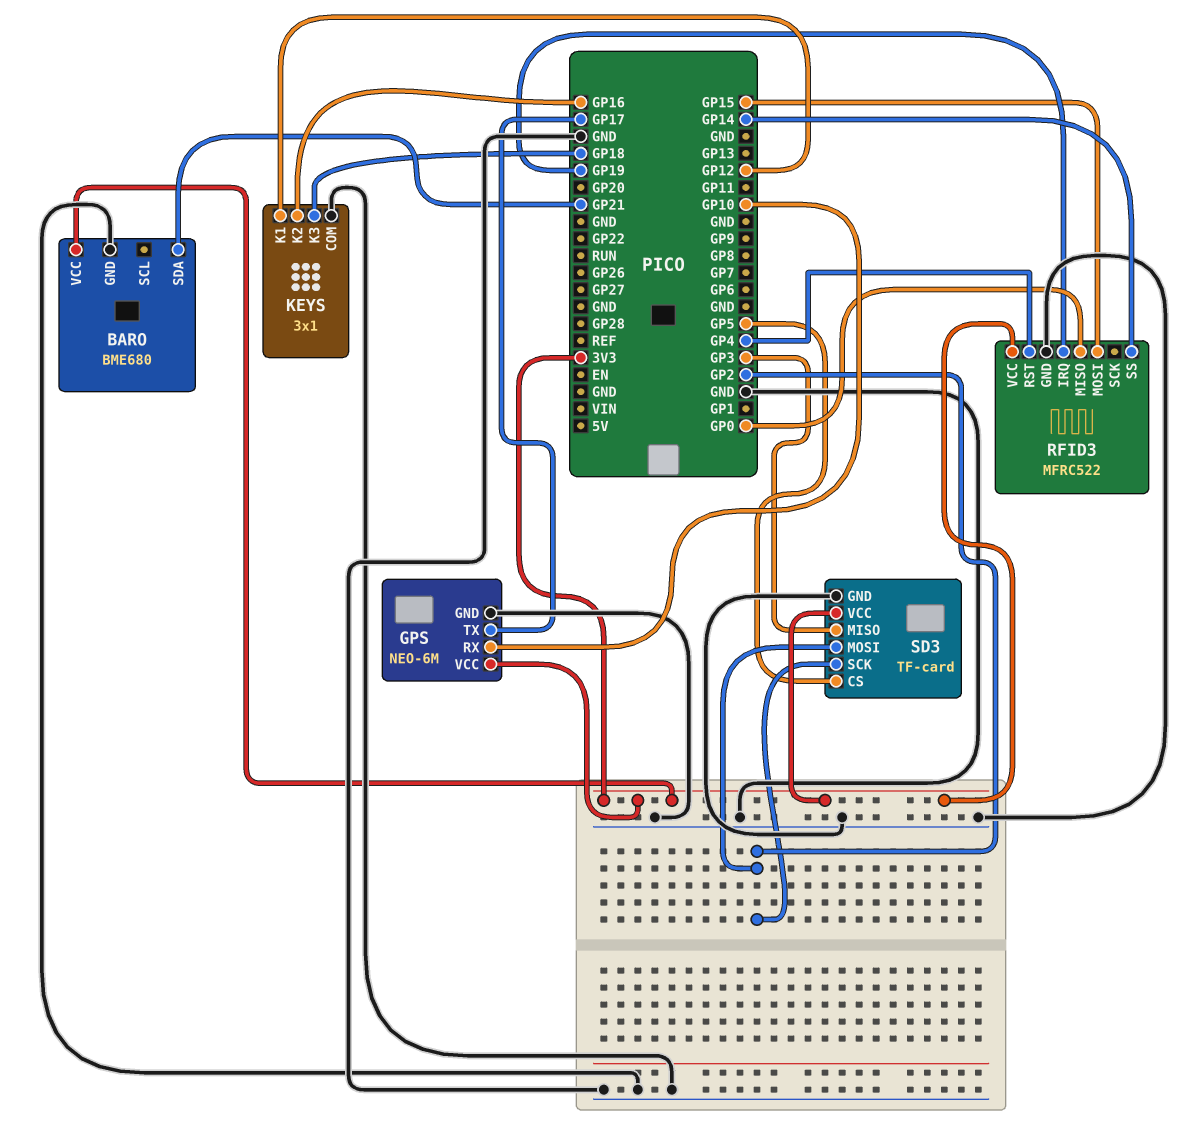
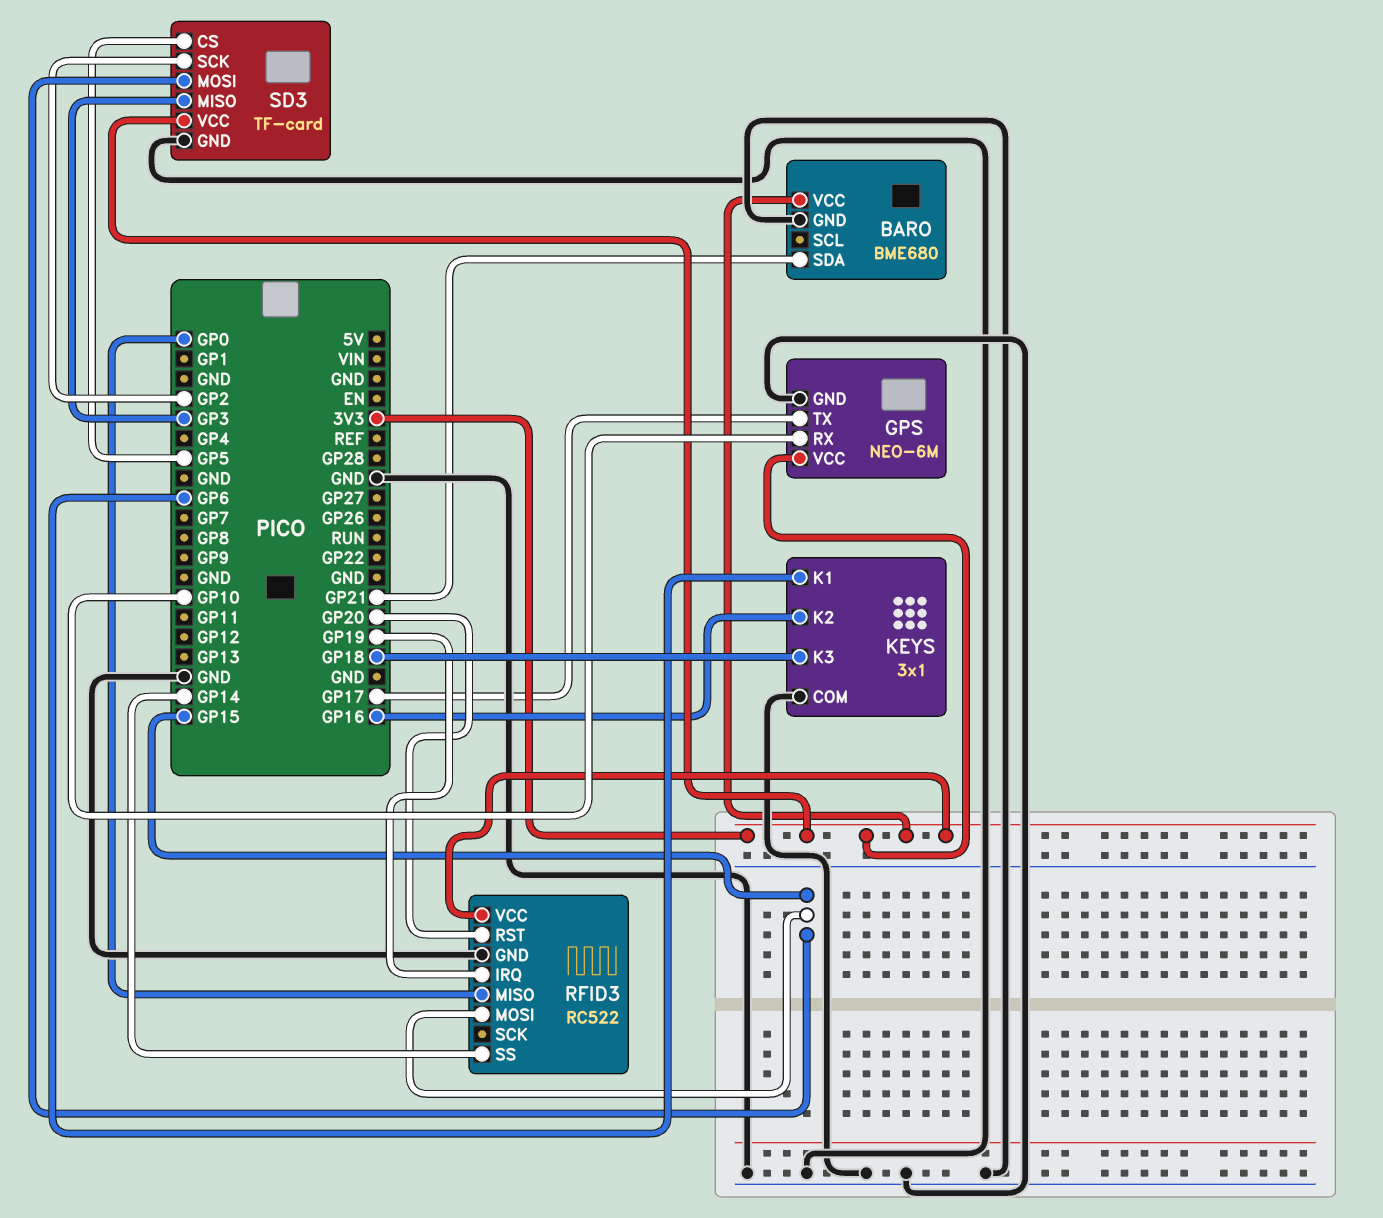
KEYS pin K1: GP12 -> GP6
RFID3: MFRC522 -> RC522
RFID3 pin RST: GP4 -> GP20
SD3 pin MOSI: GP2 -> GP15

